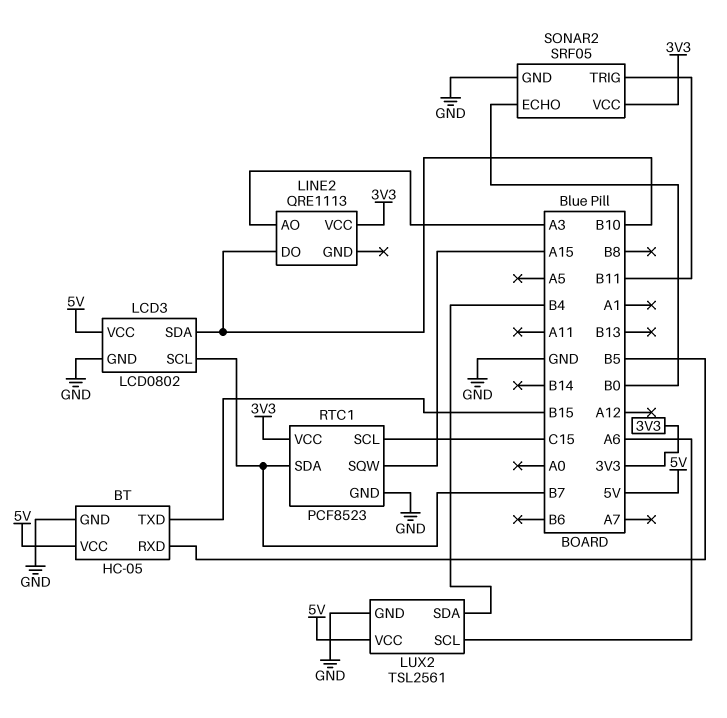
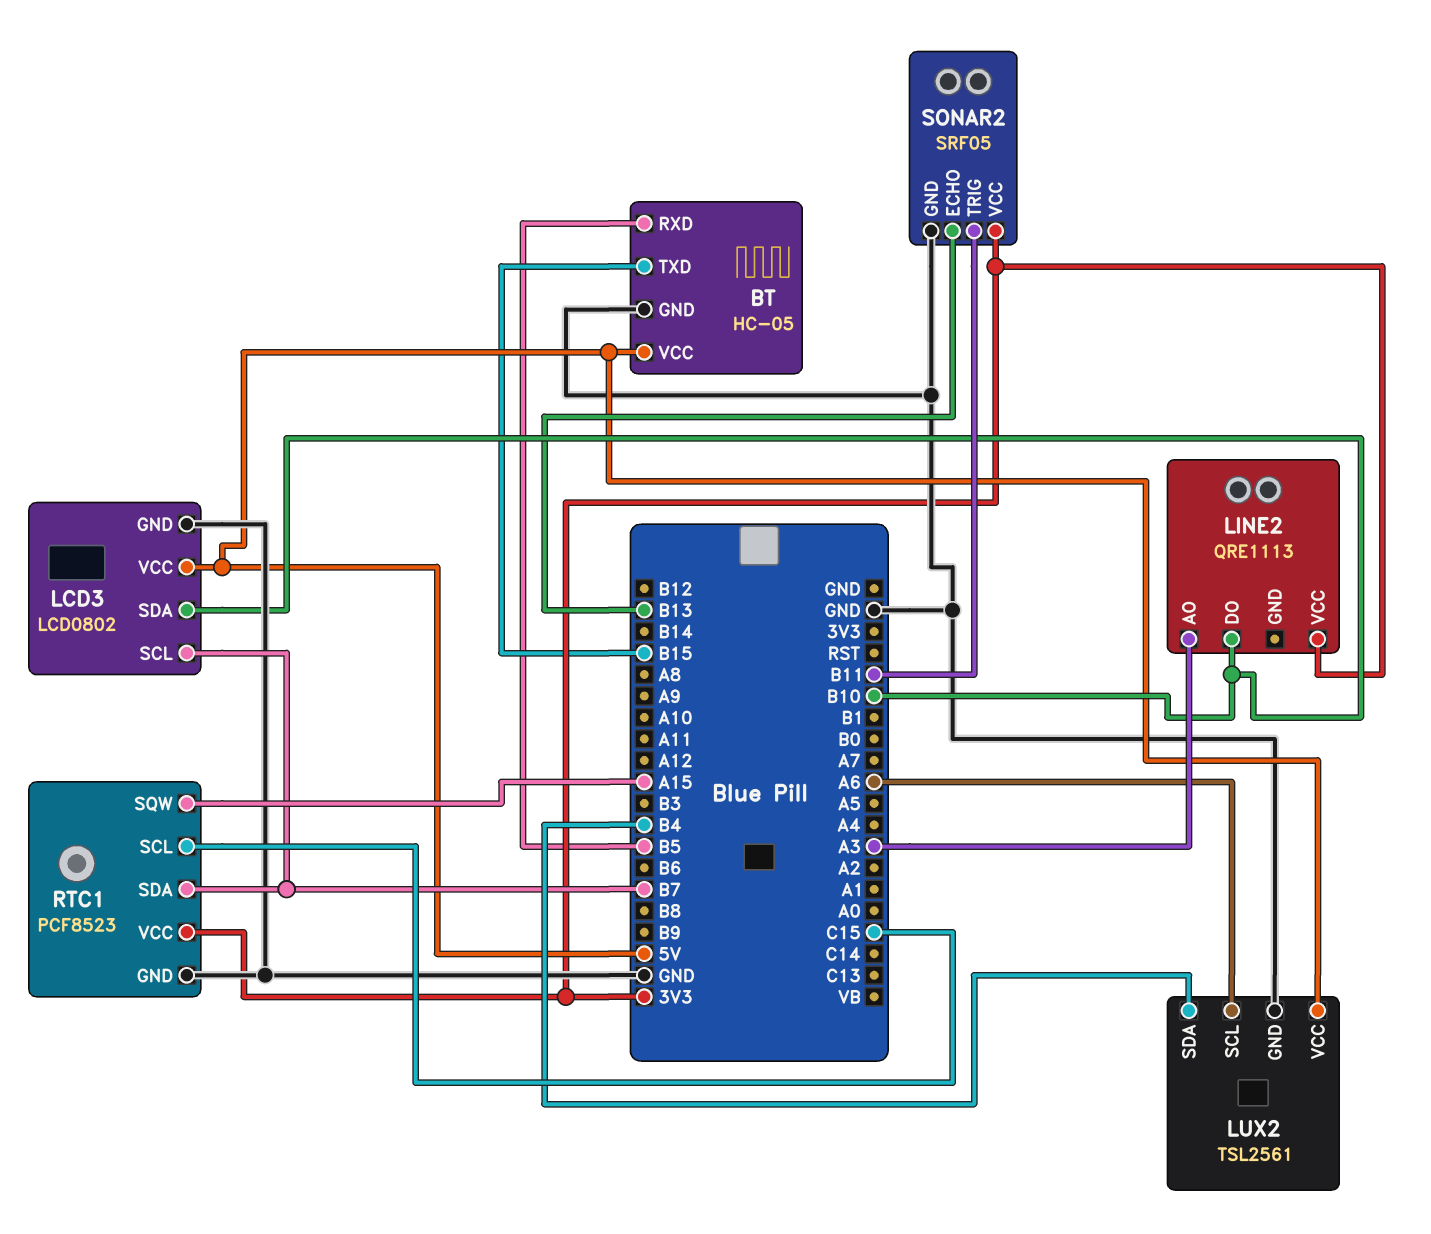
SONAR2 pin ECHO: B0 -> B13

